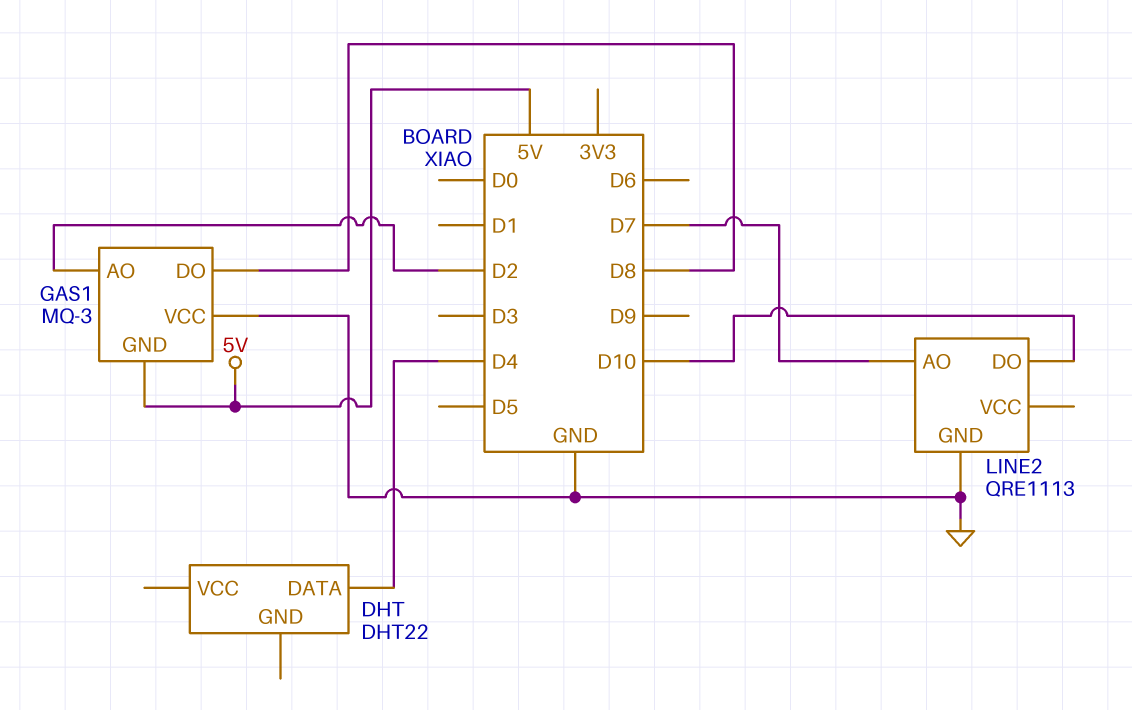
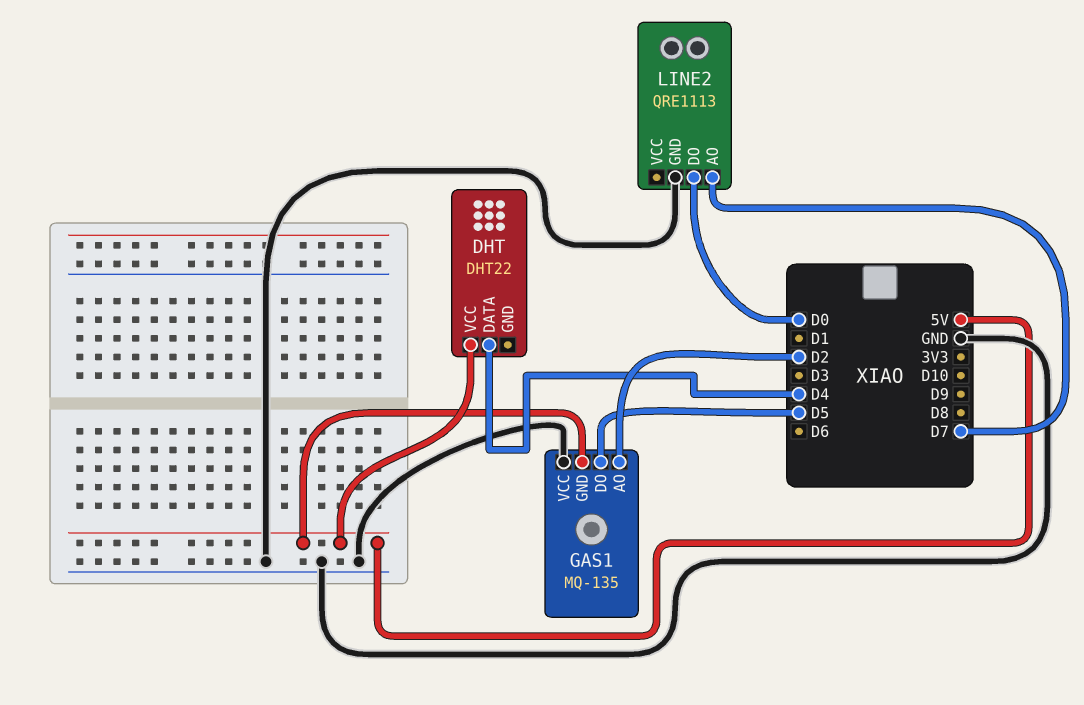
DHT pin VCC: none -> 5V
GAS1: MQ-3 -> MQ-135
GAS1 pin DO: D8 -> D5
LINE2 pin DO: D10 -> D0

